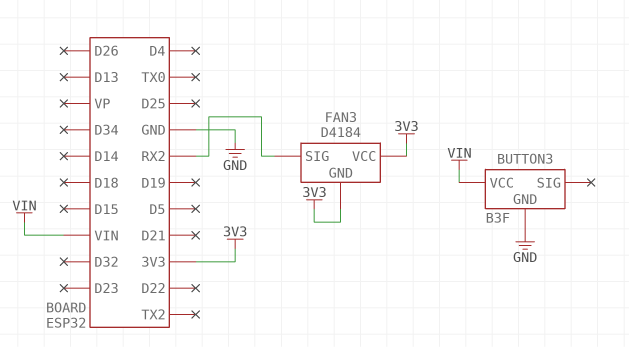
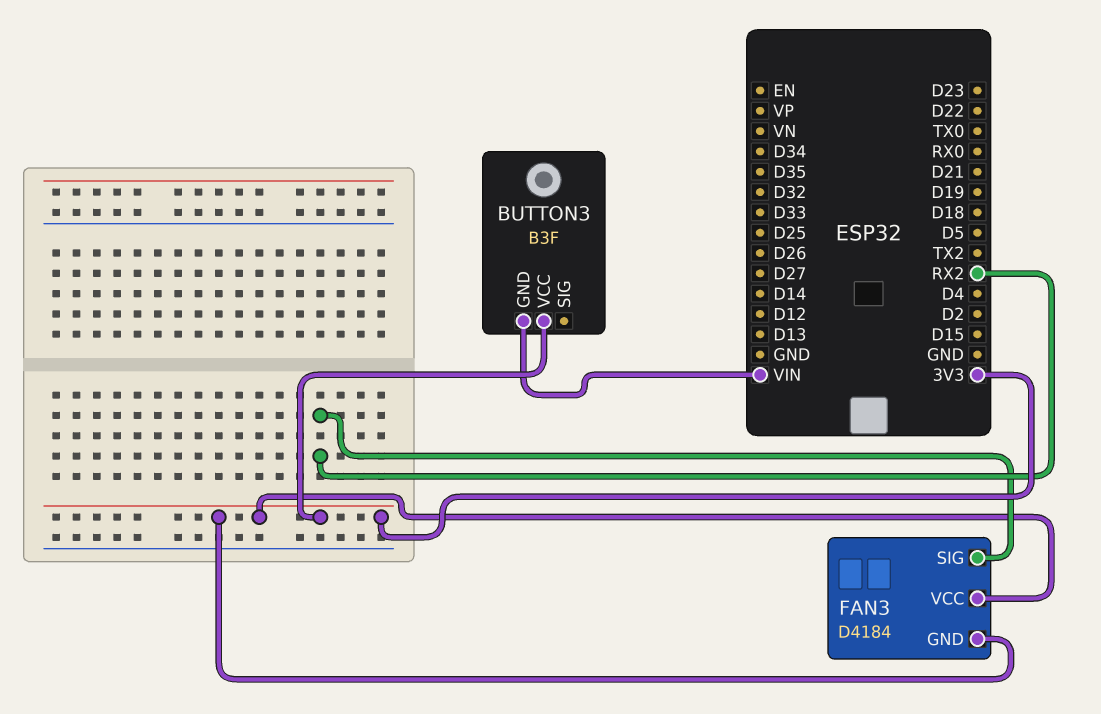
BUTTON3 pin GND: GND -> VIN
BUTTON3 pin VCC: VIN -> 3V3

